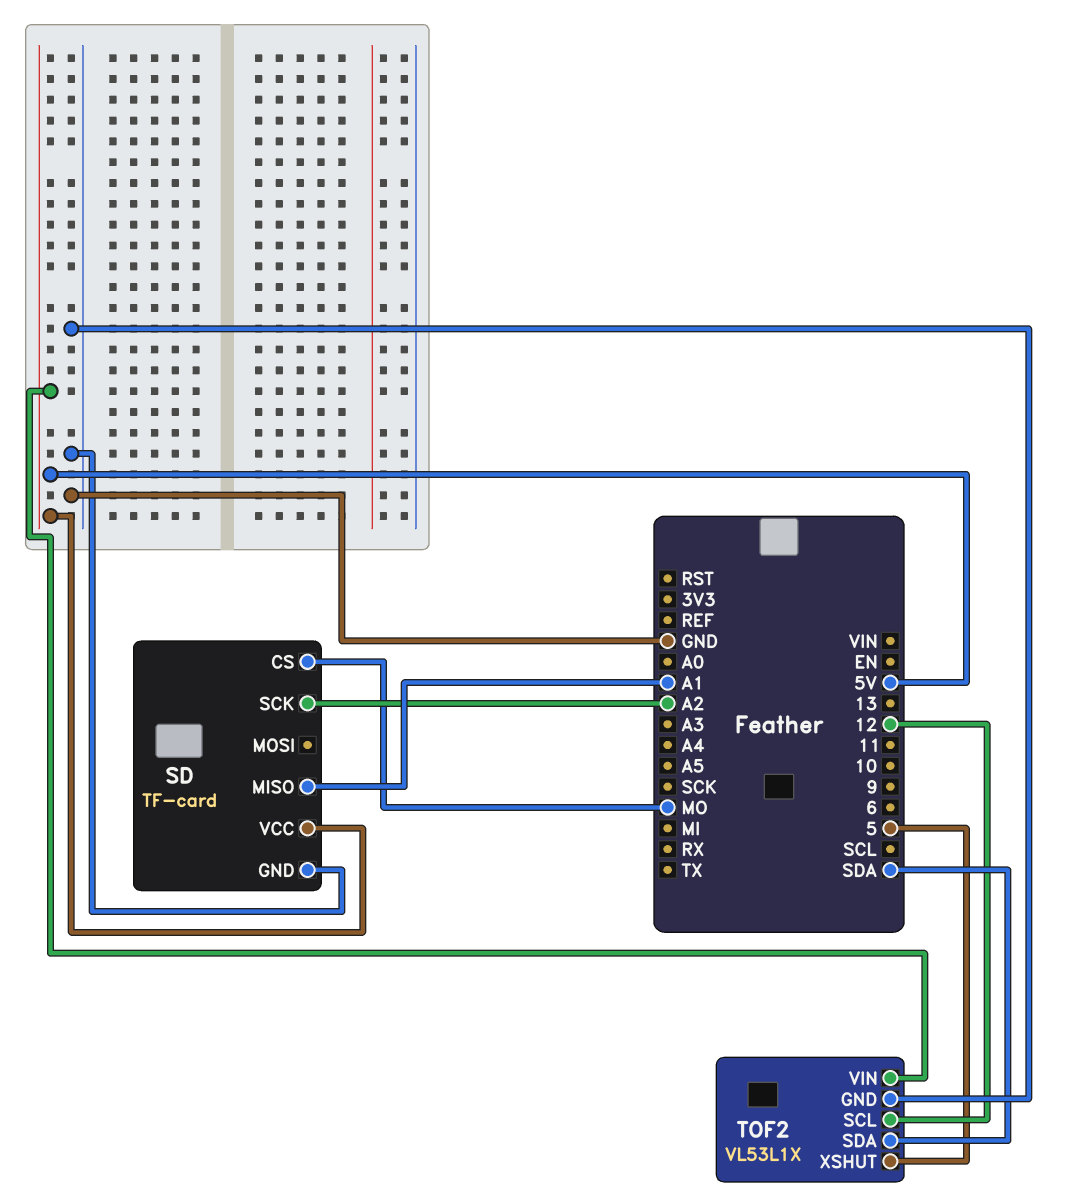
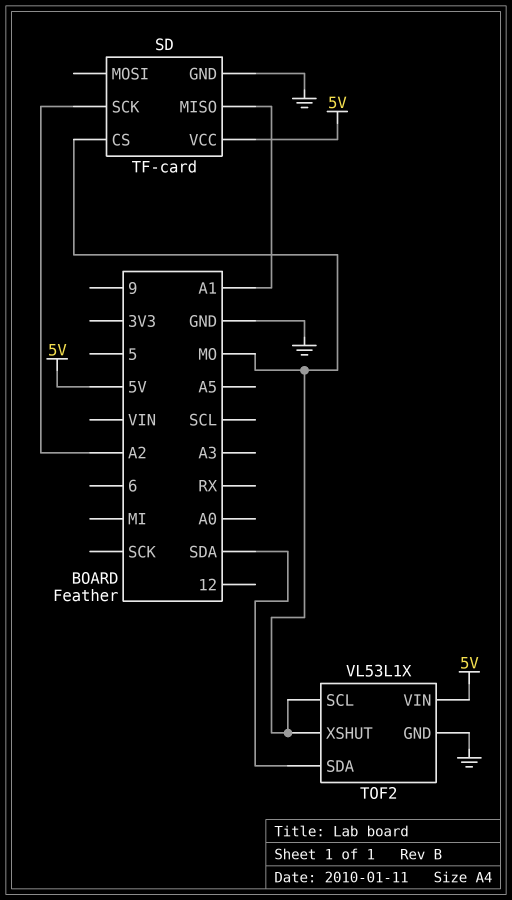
TOF2 pin SCL: 12 -> MO
TOF2 pin XSHUT: 5 -> MO

